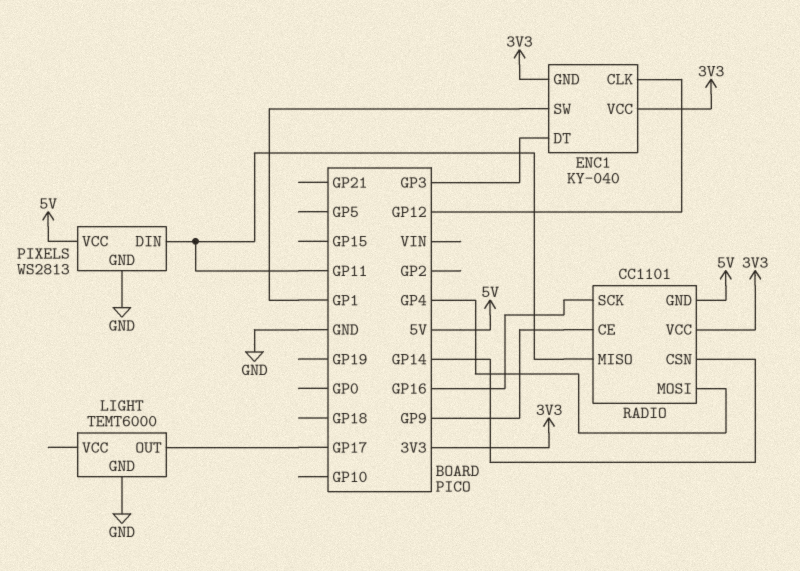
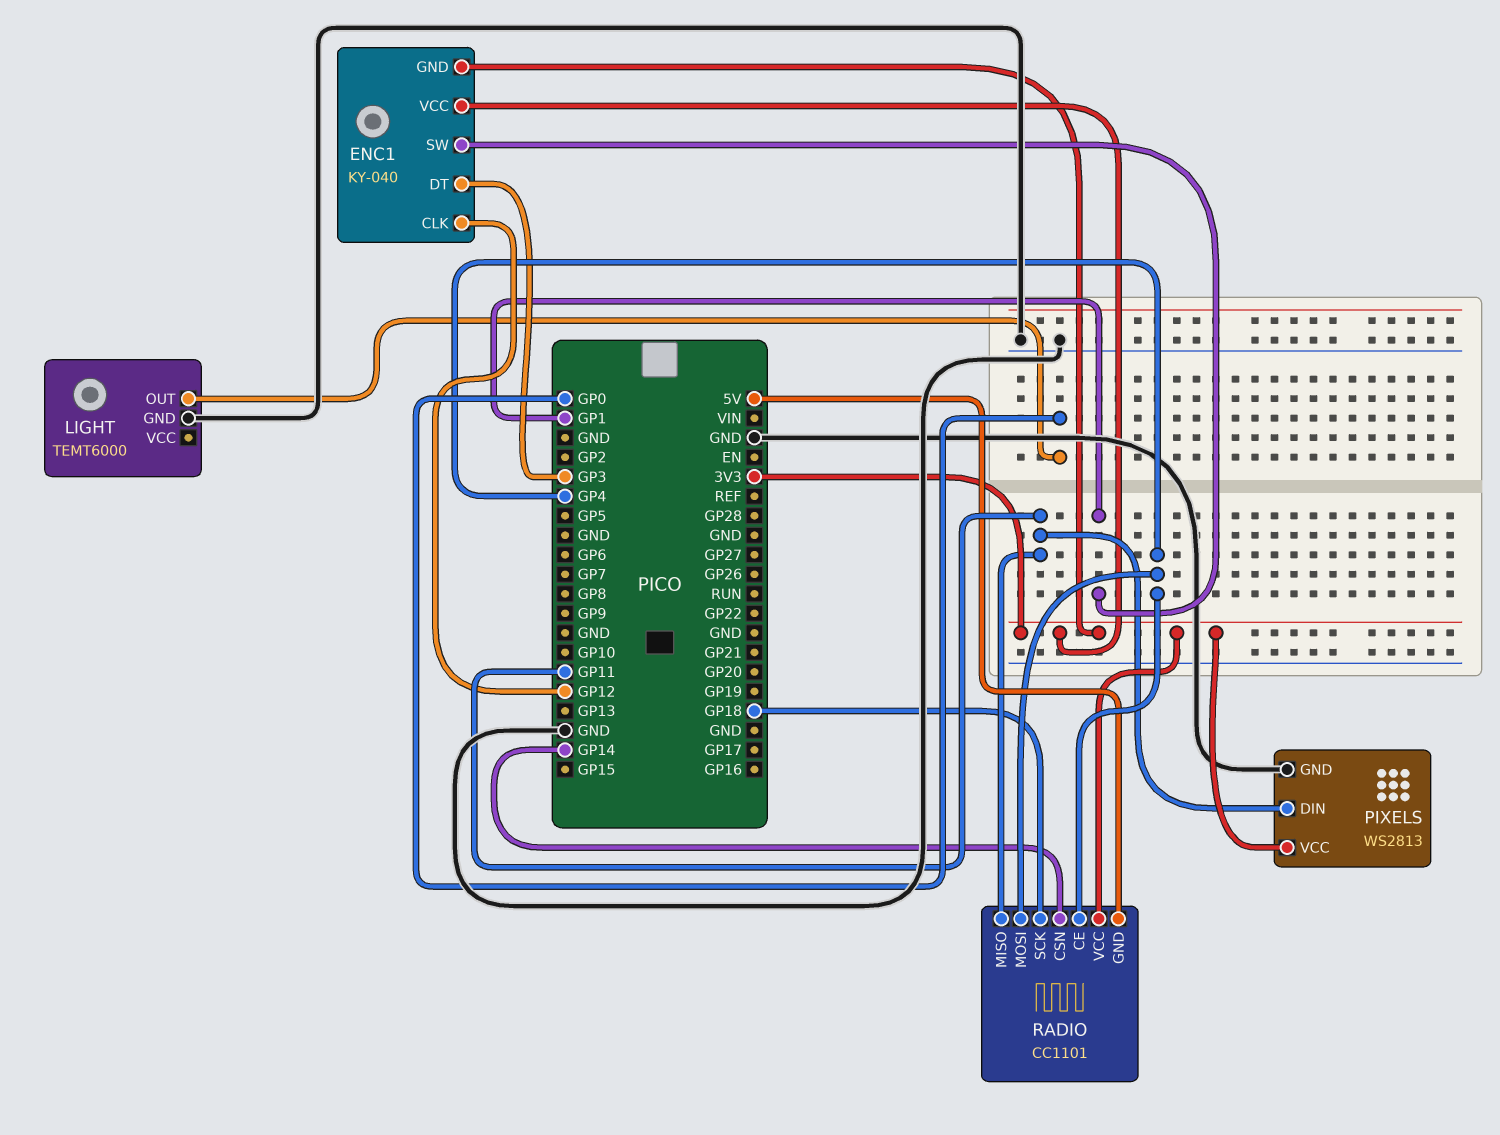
LIGHT pin OUT: GP17 -> GP0
PIXELS pin VCC: 5V -> 3V3
RADIO pin CE: GP9 -> GP4
RADIO pin SCK: GP16 -> GP18

